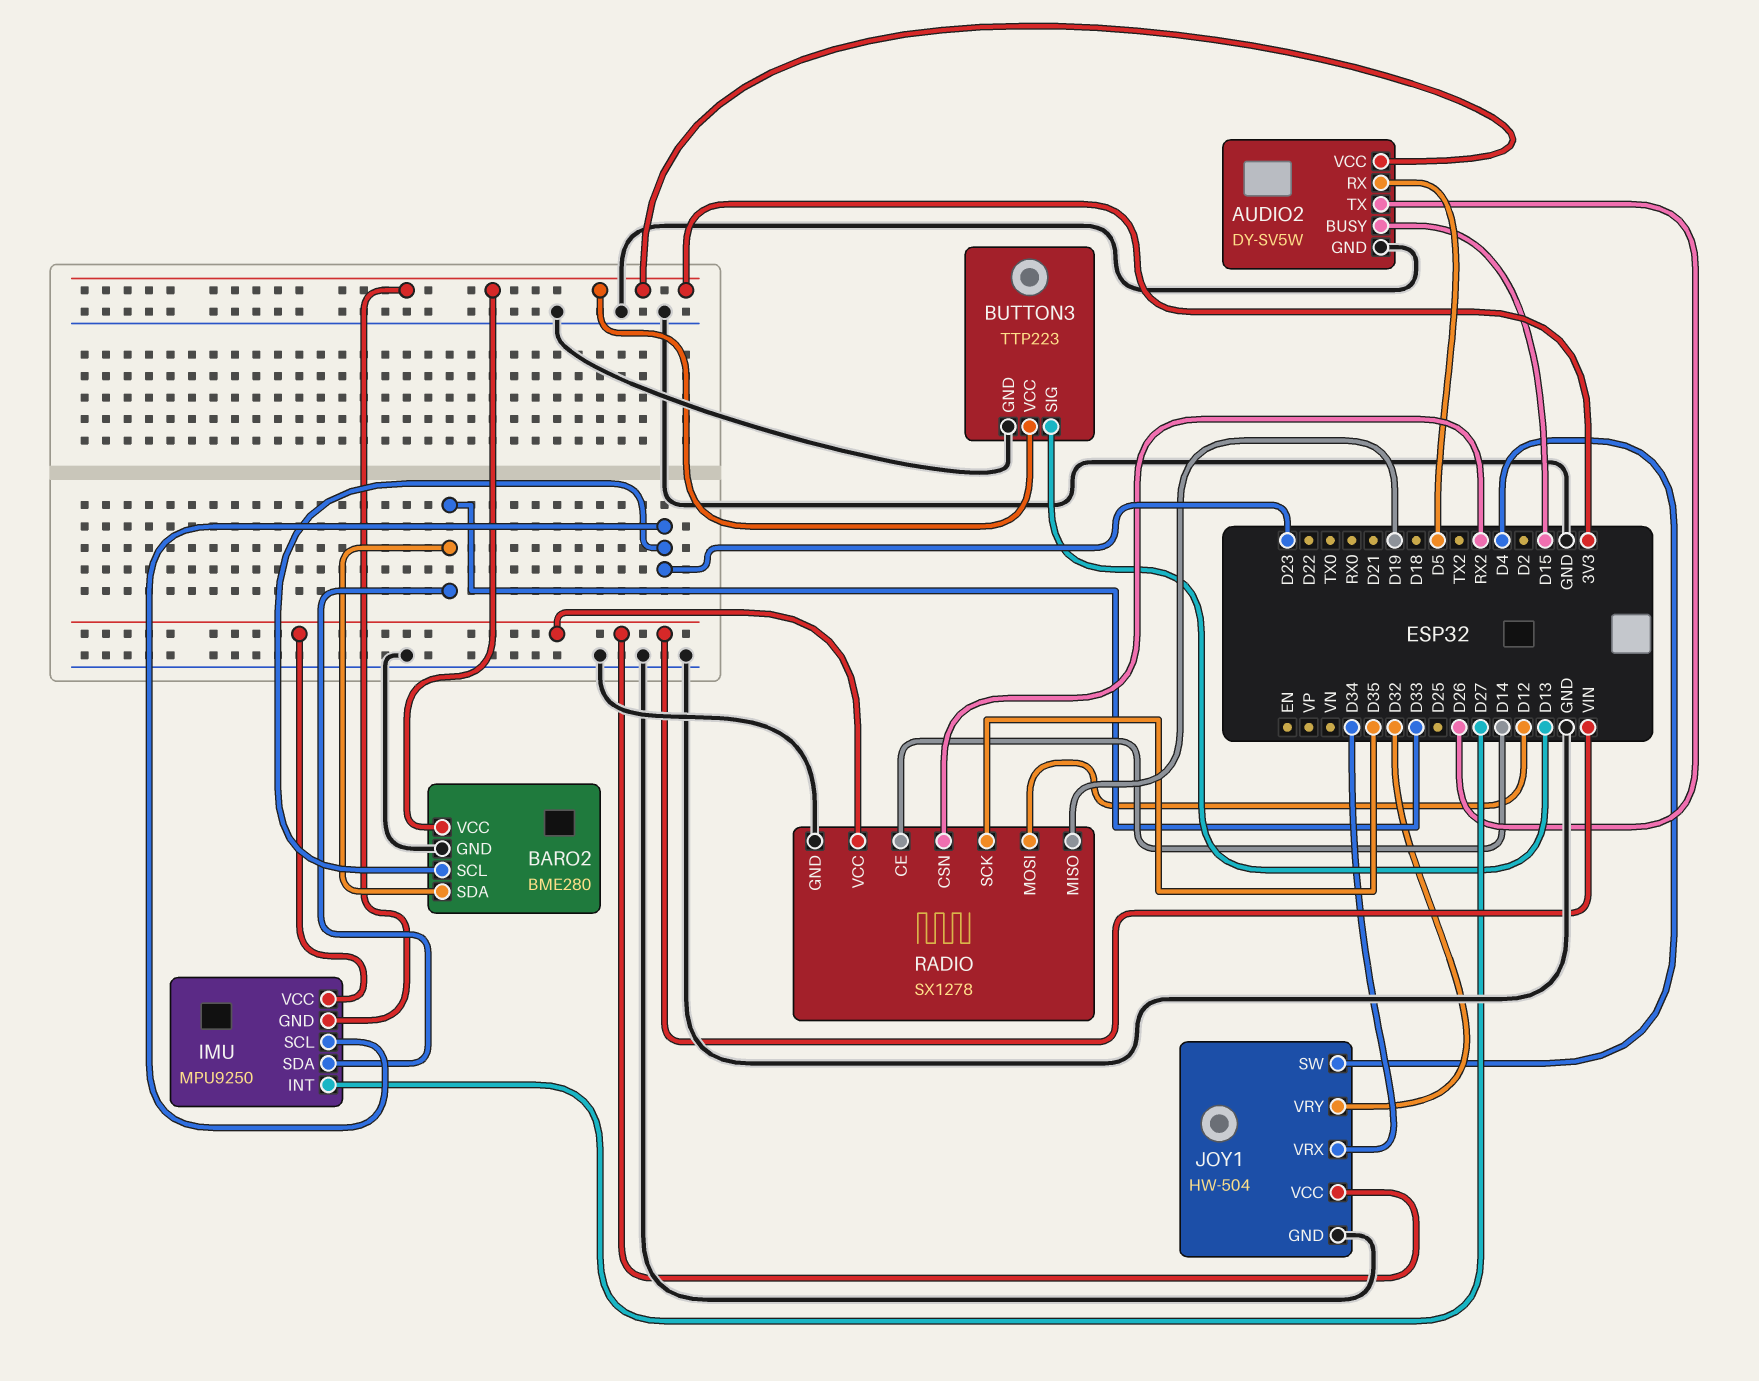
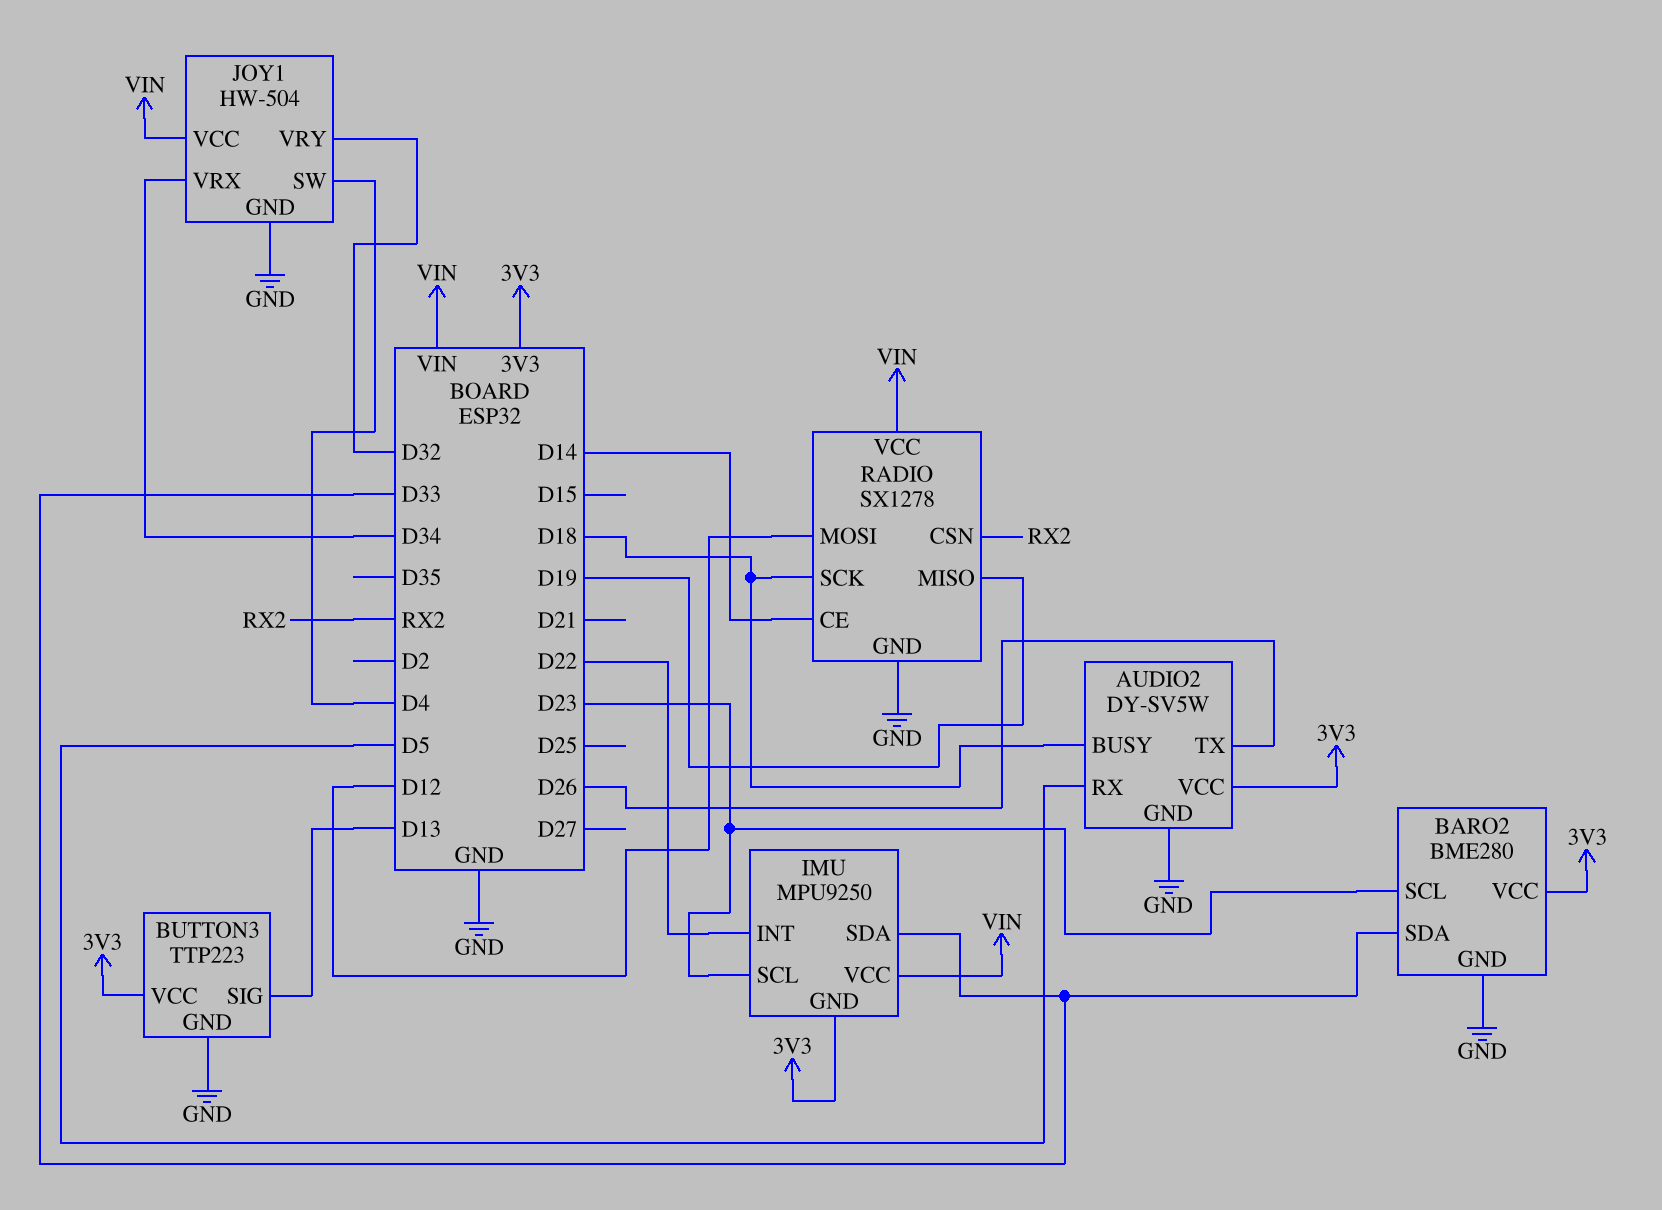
AUDIO2 pin BUSY: D15 -> D18
IMU pin INT: D27 -> D22
RADIO pin SCK: D35 -> D18

